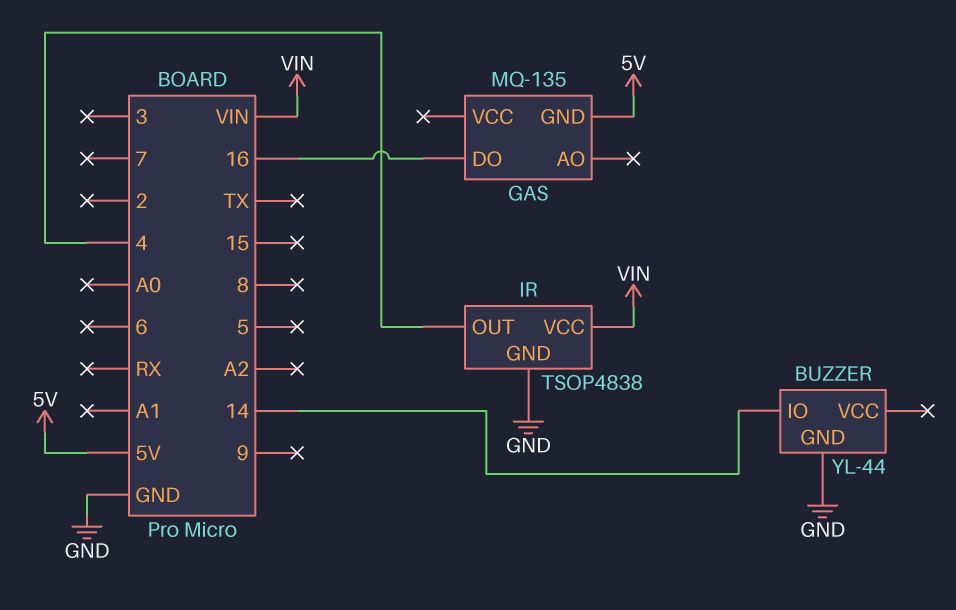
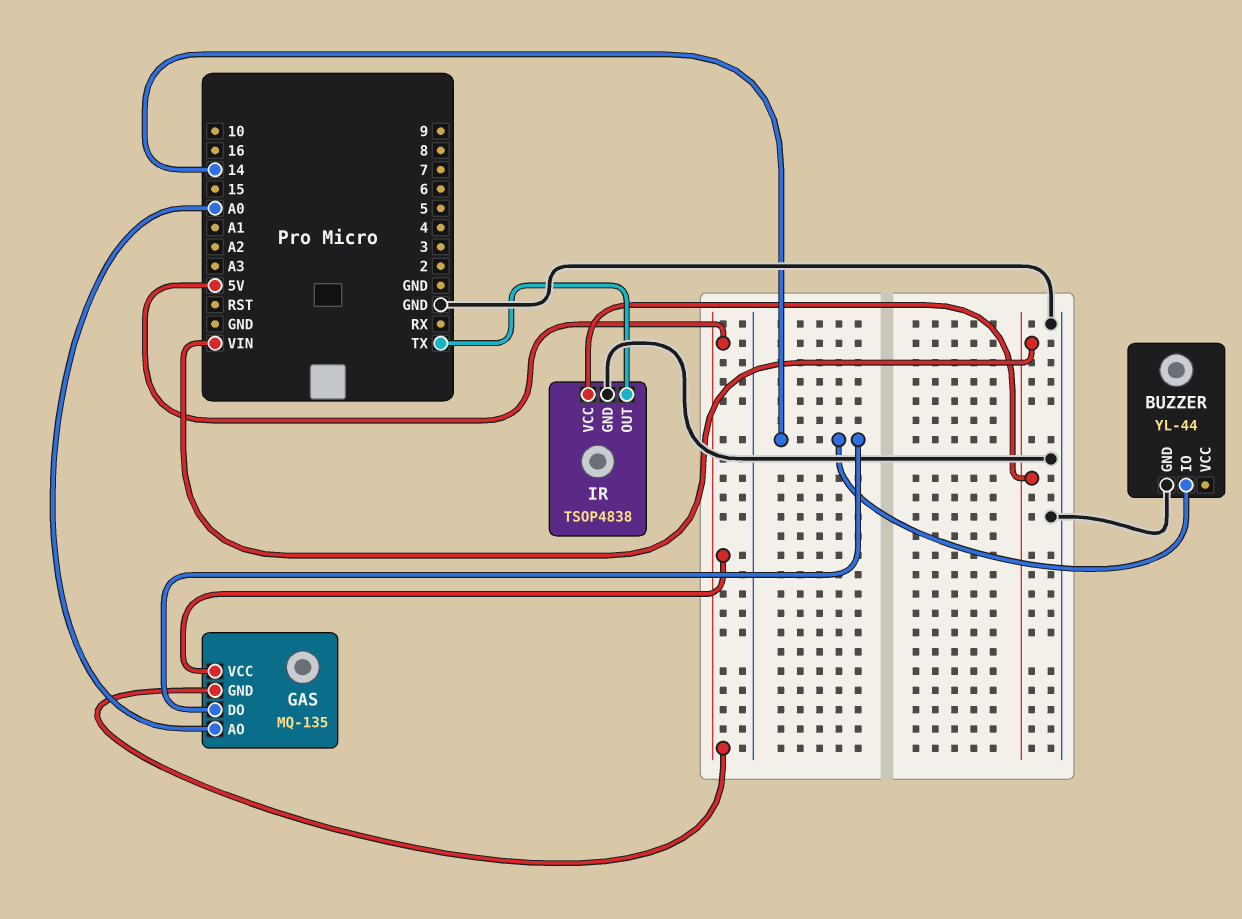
GAS pin AO: none -> A0
GAS pin DO: 16 -> 14
GAS pin VCC: none -> 5V
IR pin OUT: 4 -> TX

